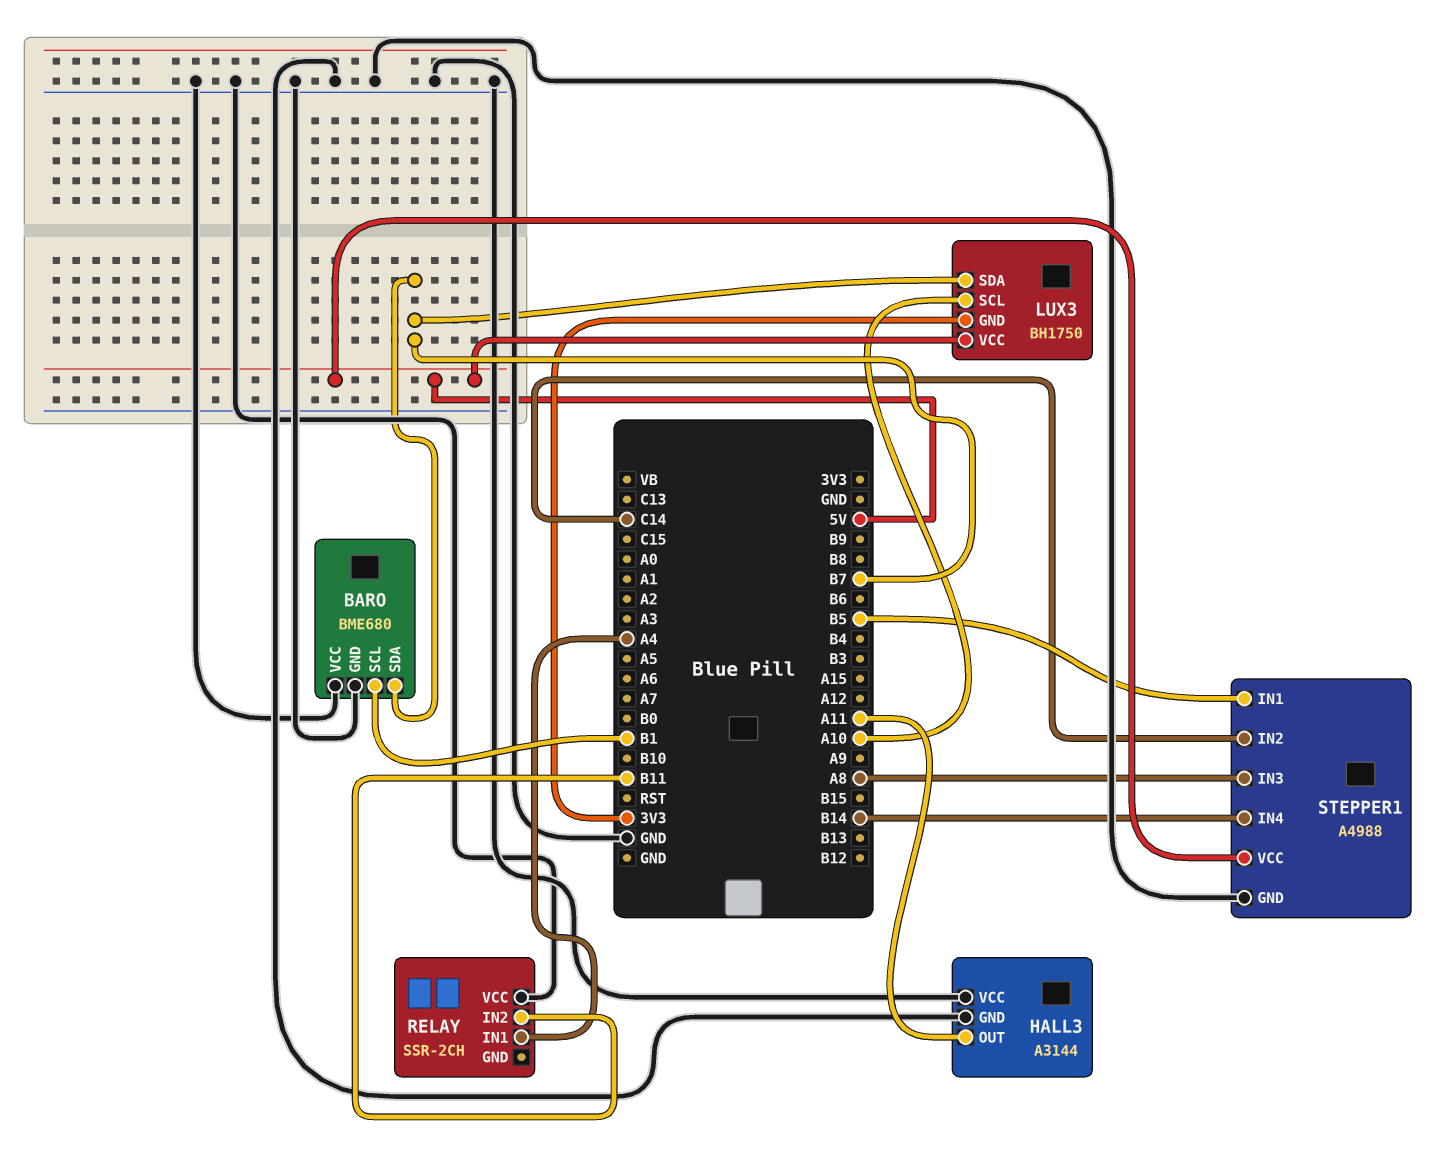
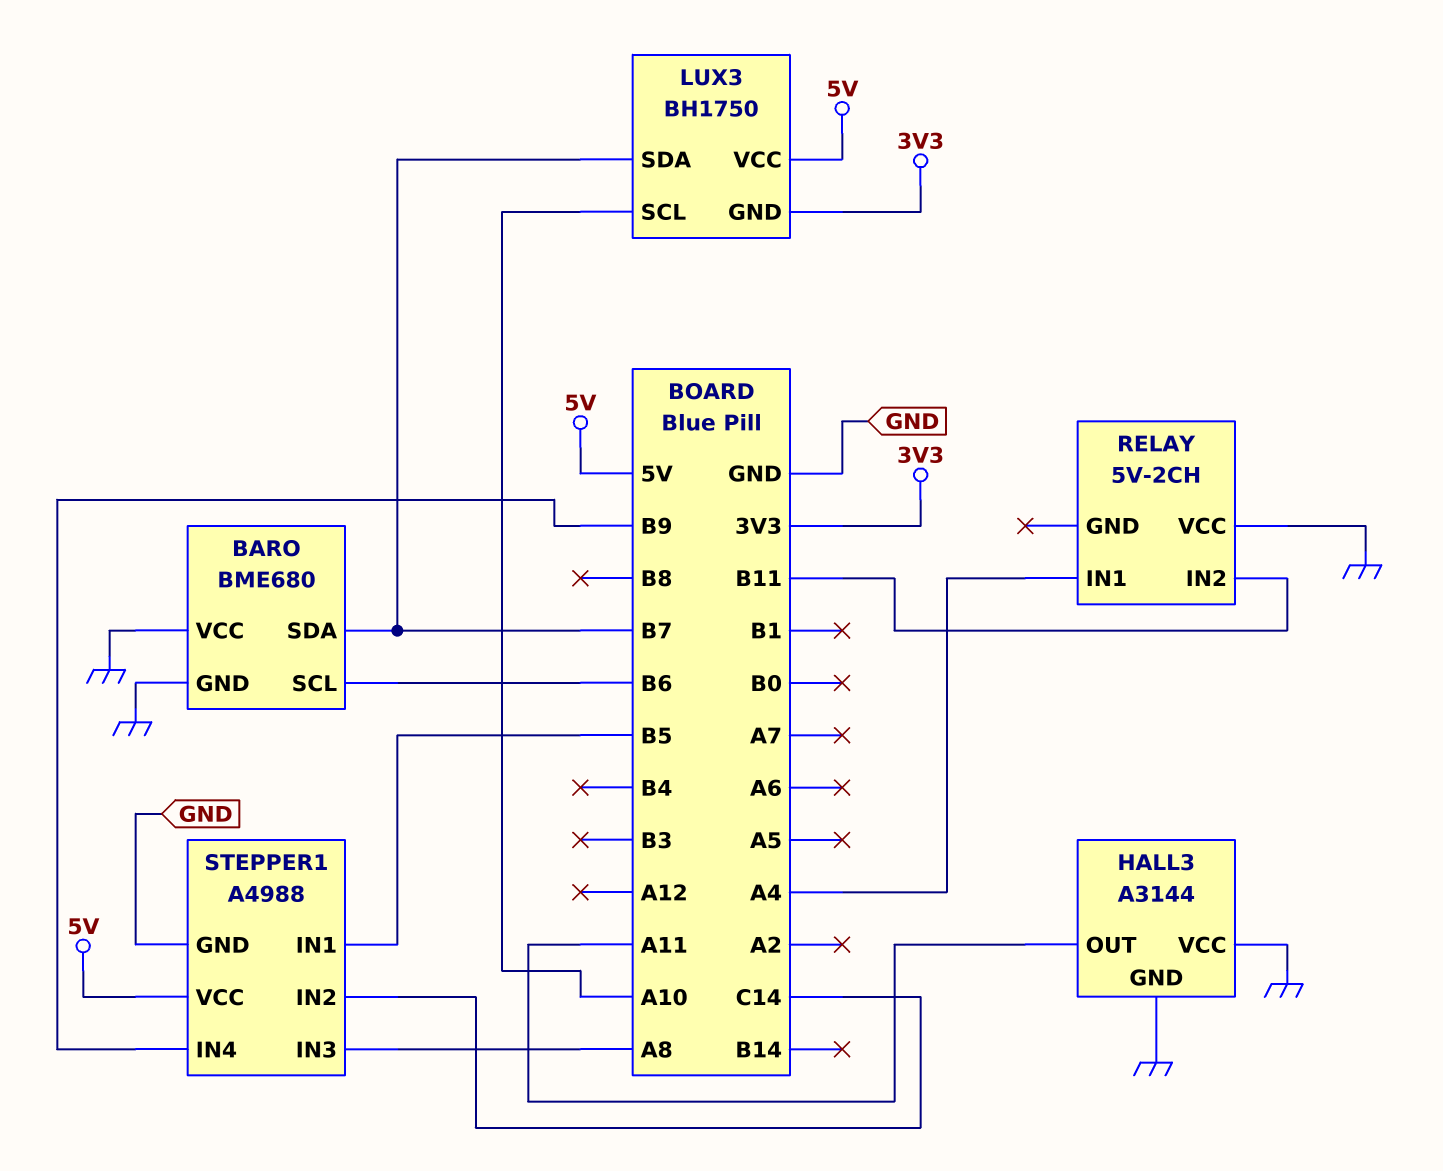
BARO pin SCL: B1 -> B6
RELAY: SSR-2CH -> 5V-2CH
STEPPER1 pin IN4: B14 -> B9

